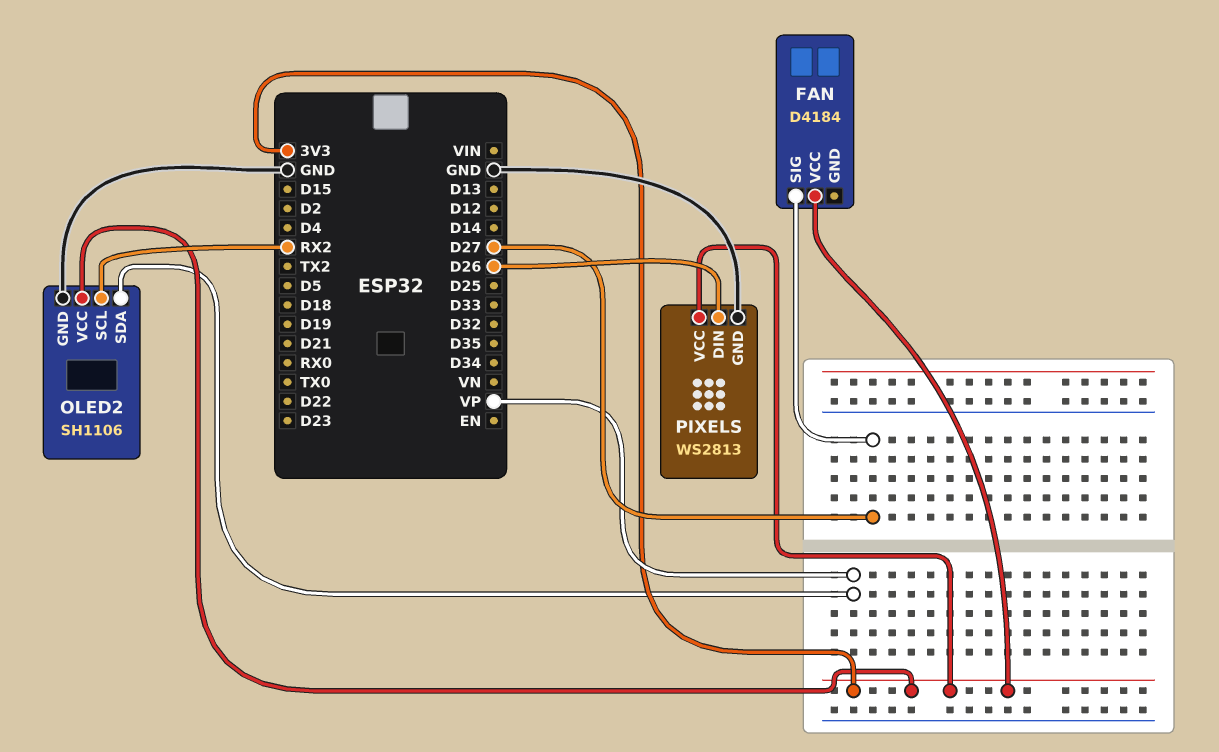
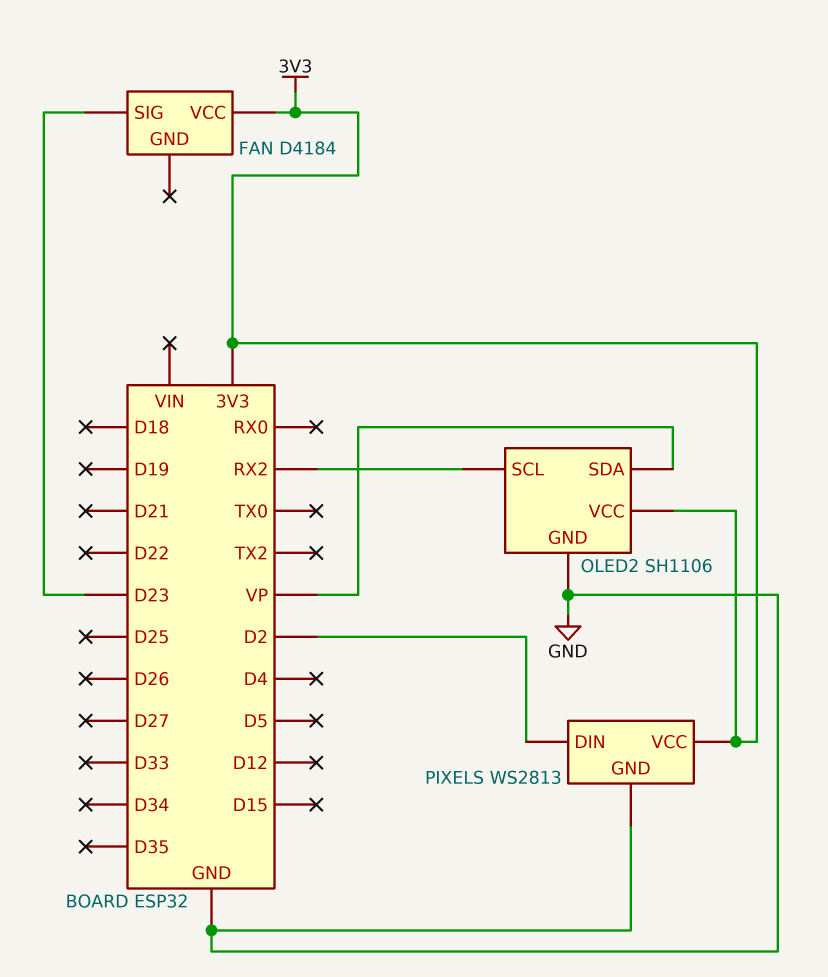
FAN pin SIG: D27 -> D23
PIXELS pin DIN: D26 -> D2

